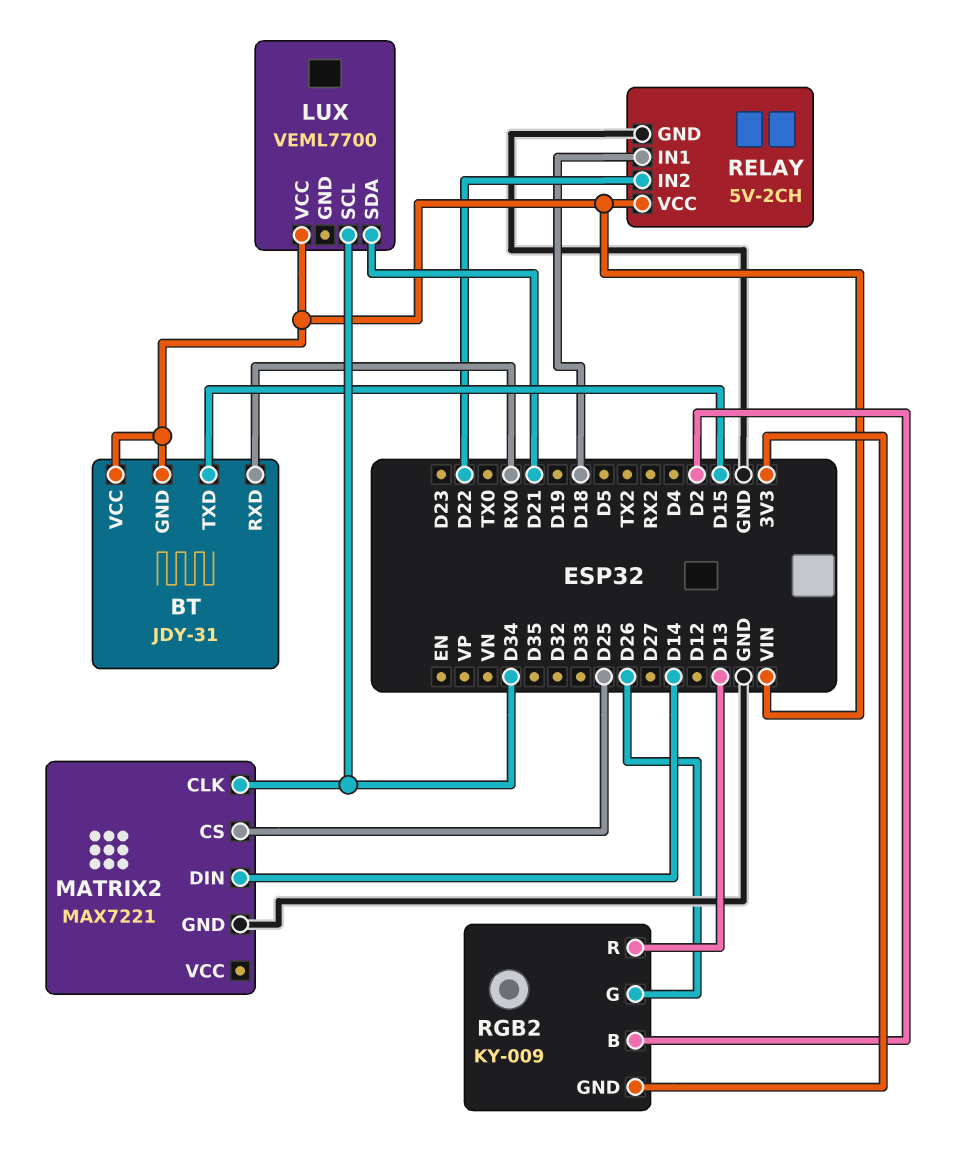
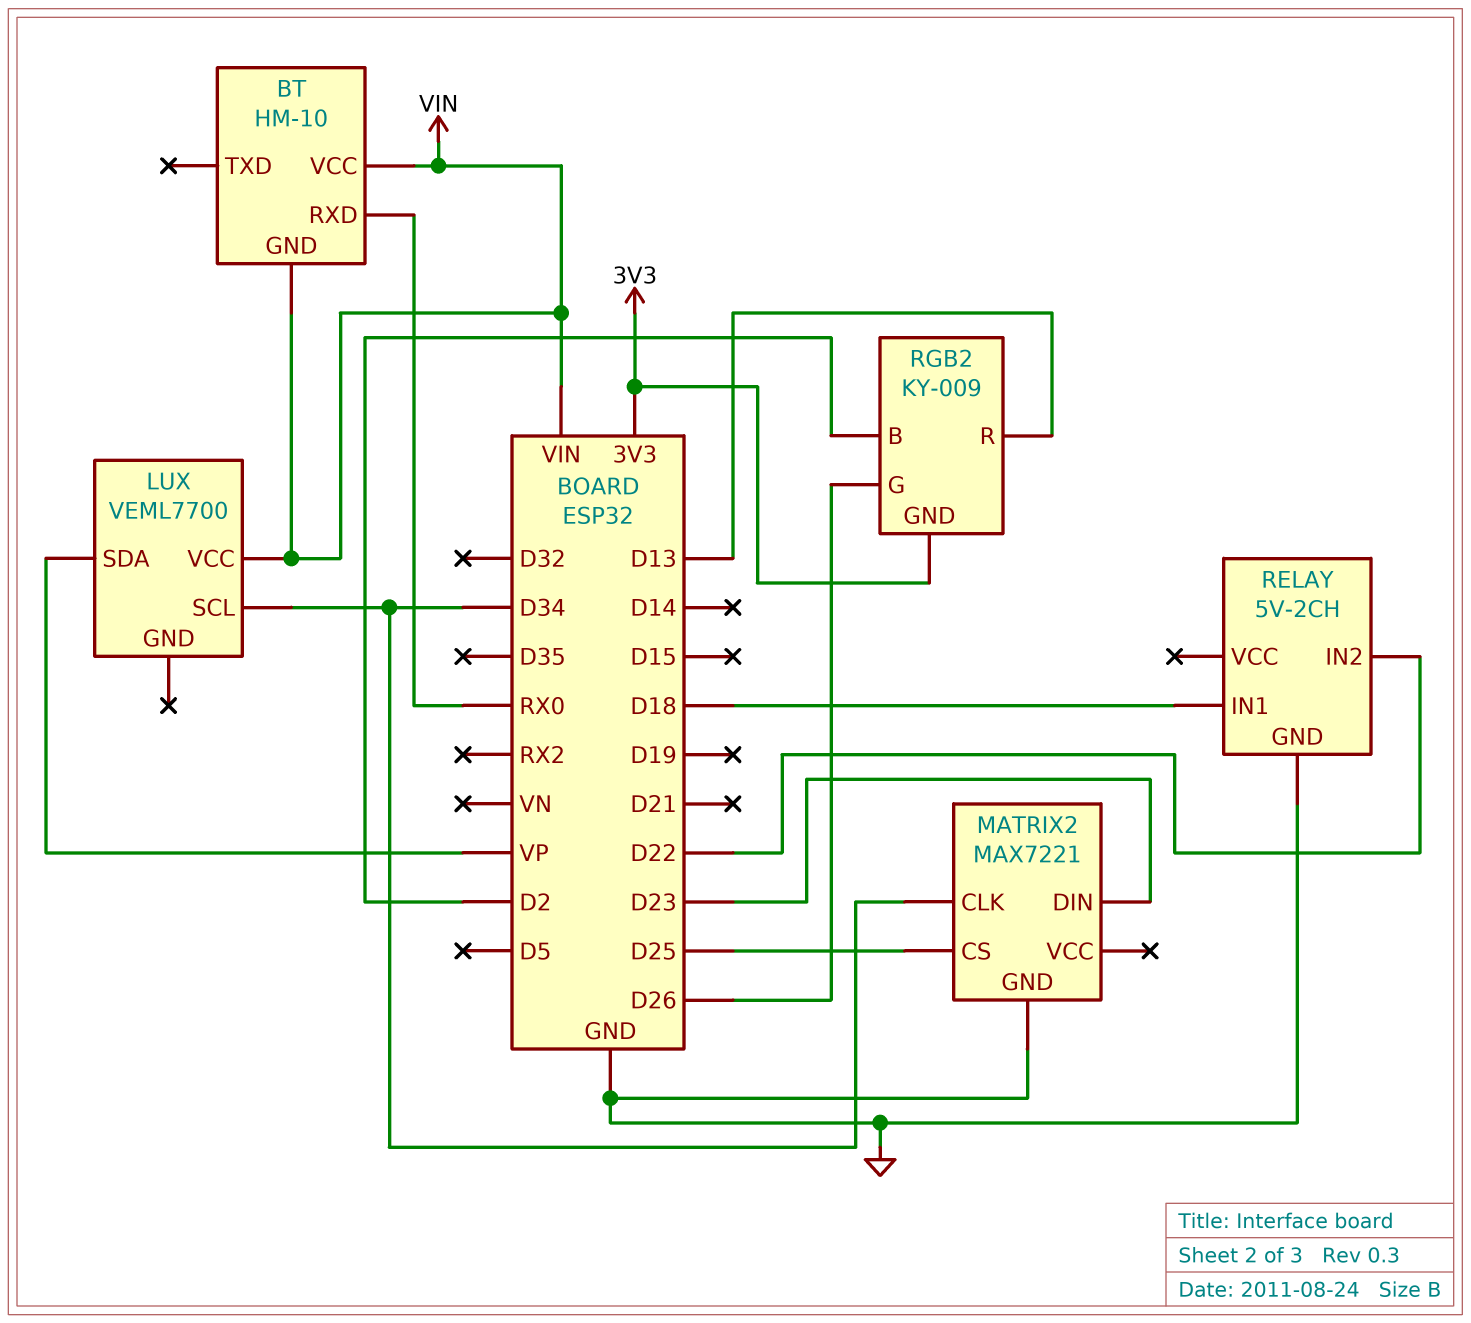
BT: JDY-31 -> HM-10
BT pin TXD: D15 -> none
LUX pin SDA: D21 -> VP
MATRIX2 pin DIN: D14 -> D23
RELAY pin VCC: VIN -> none

